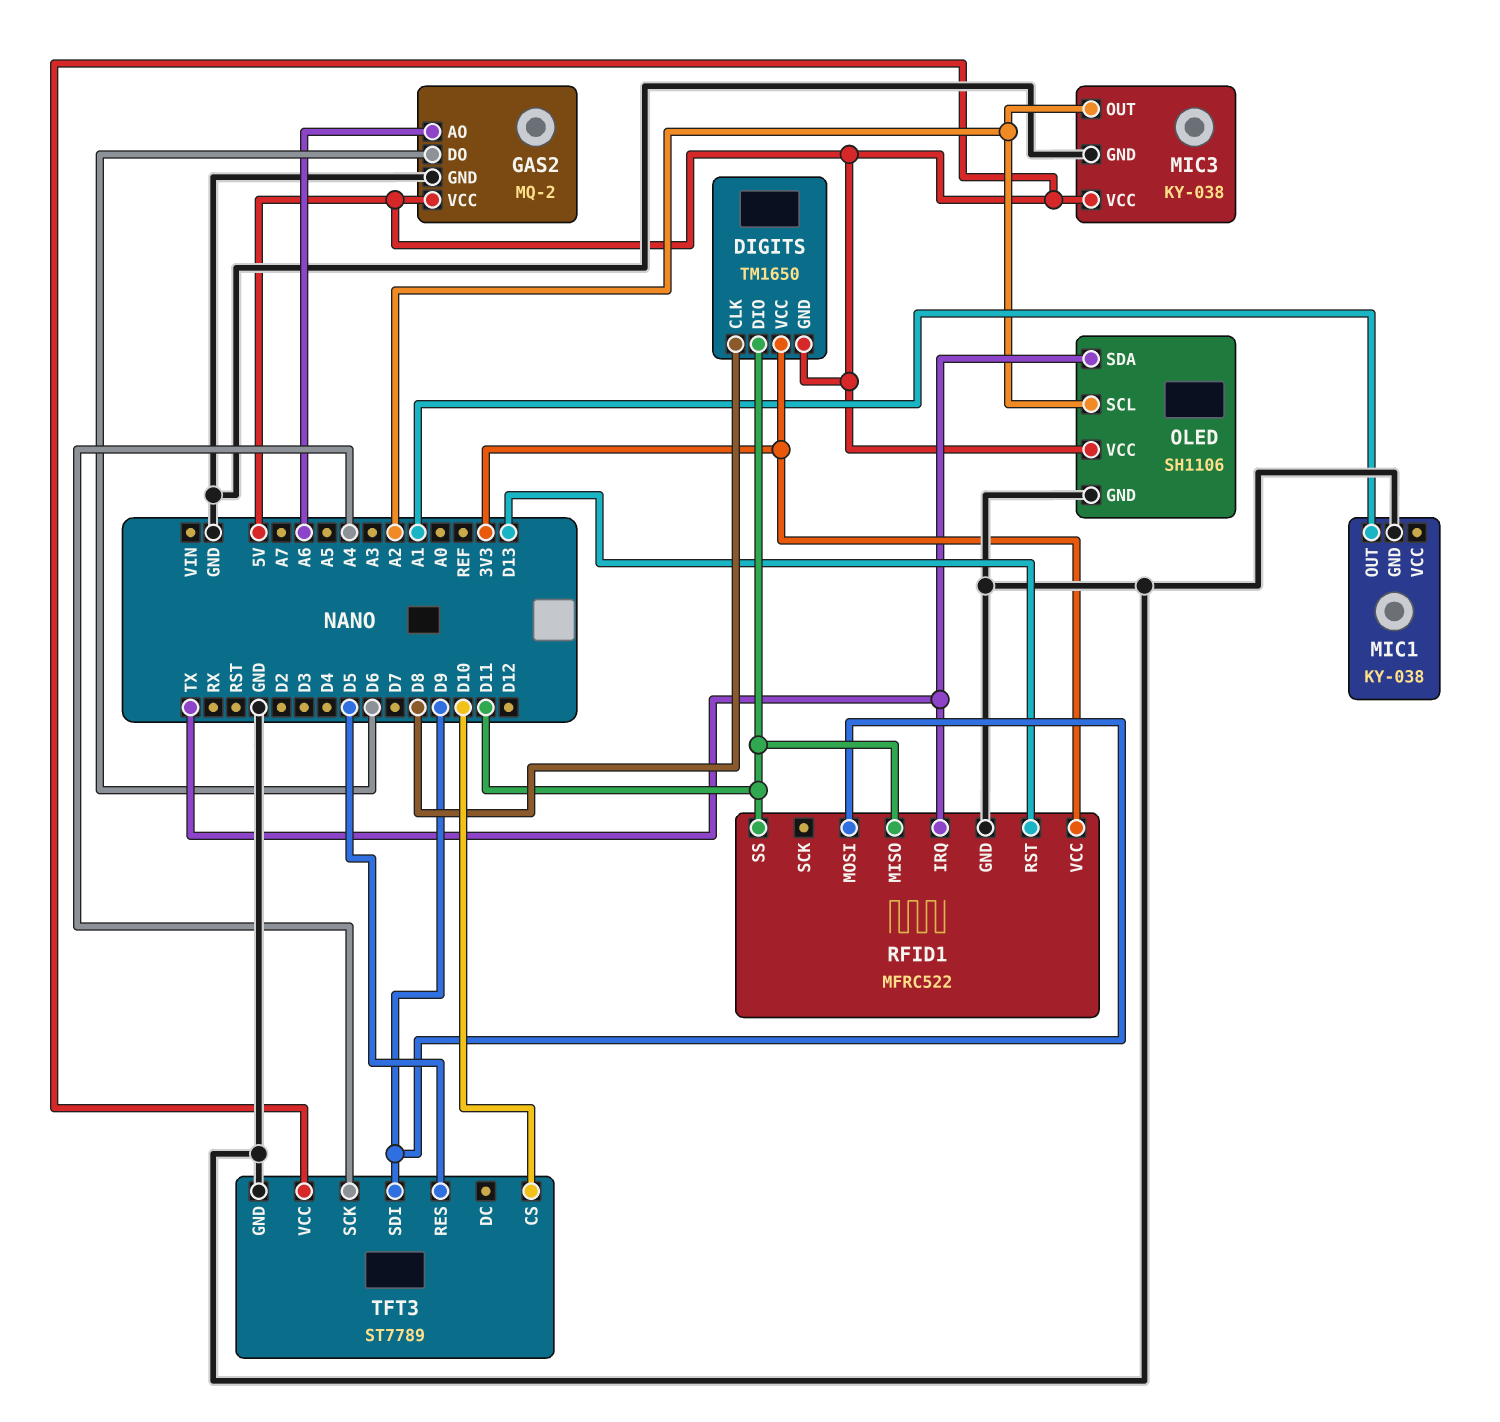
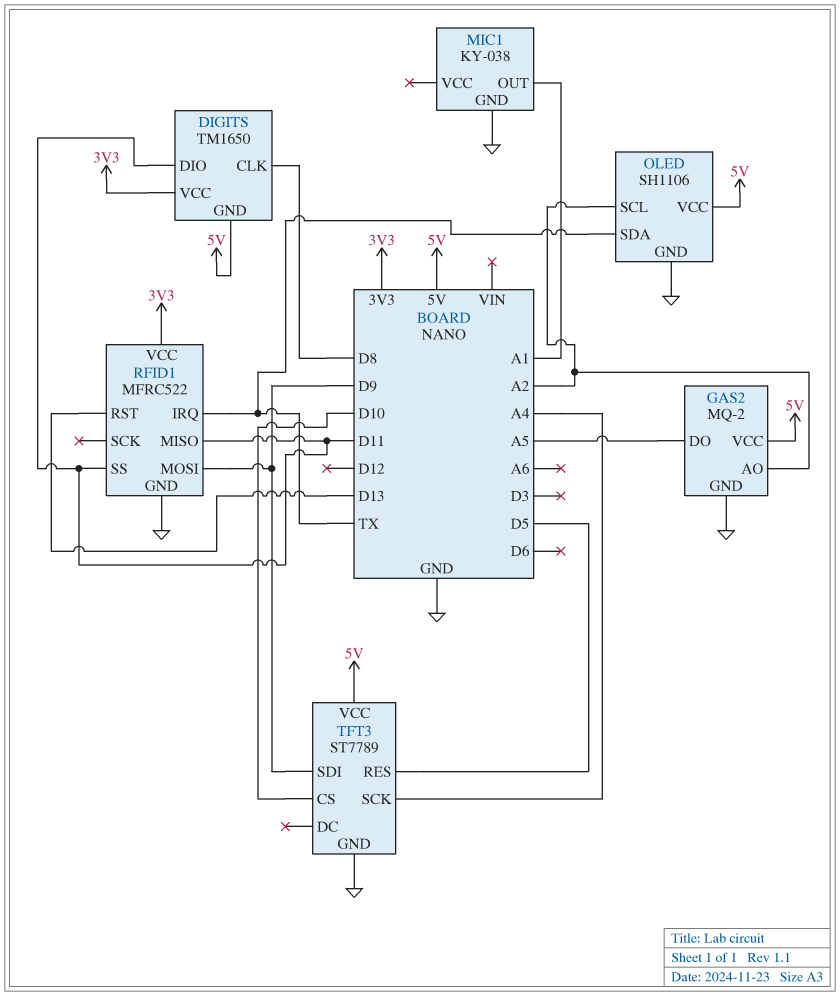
GAS2 pin AO: A6 -> A2
GAS2 pin DO: D6 -> A5
MIC3: KY-038 -> none
MIC3 pin GND: GND -> none
MIC3 pin OUT: A2 -> none
MIC3 pin VCC: 5V -> none

